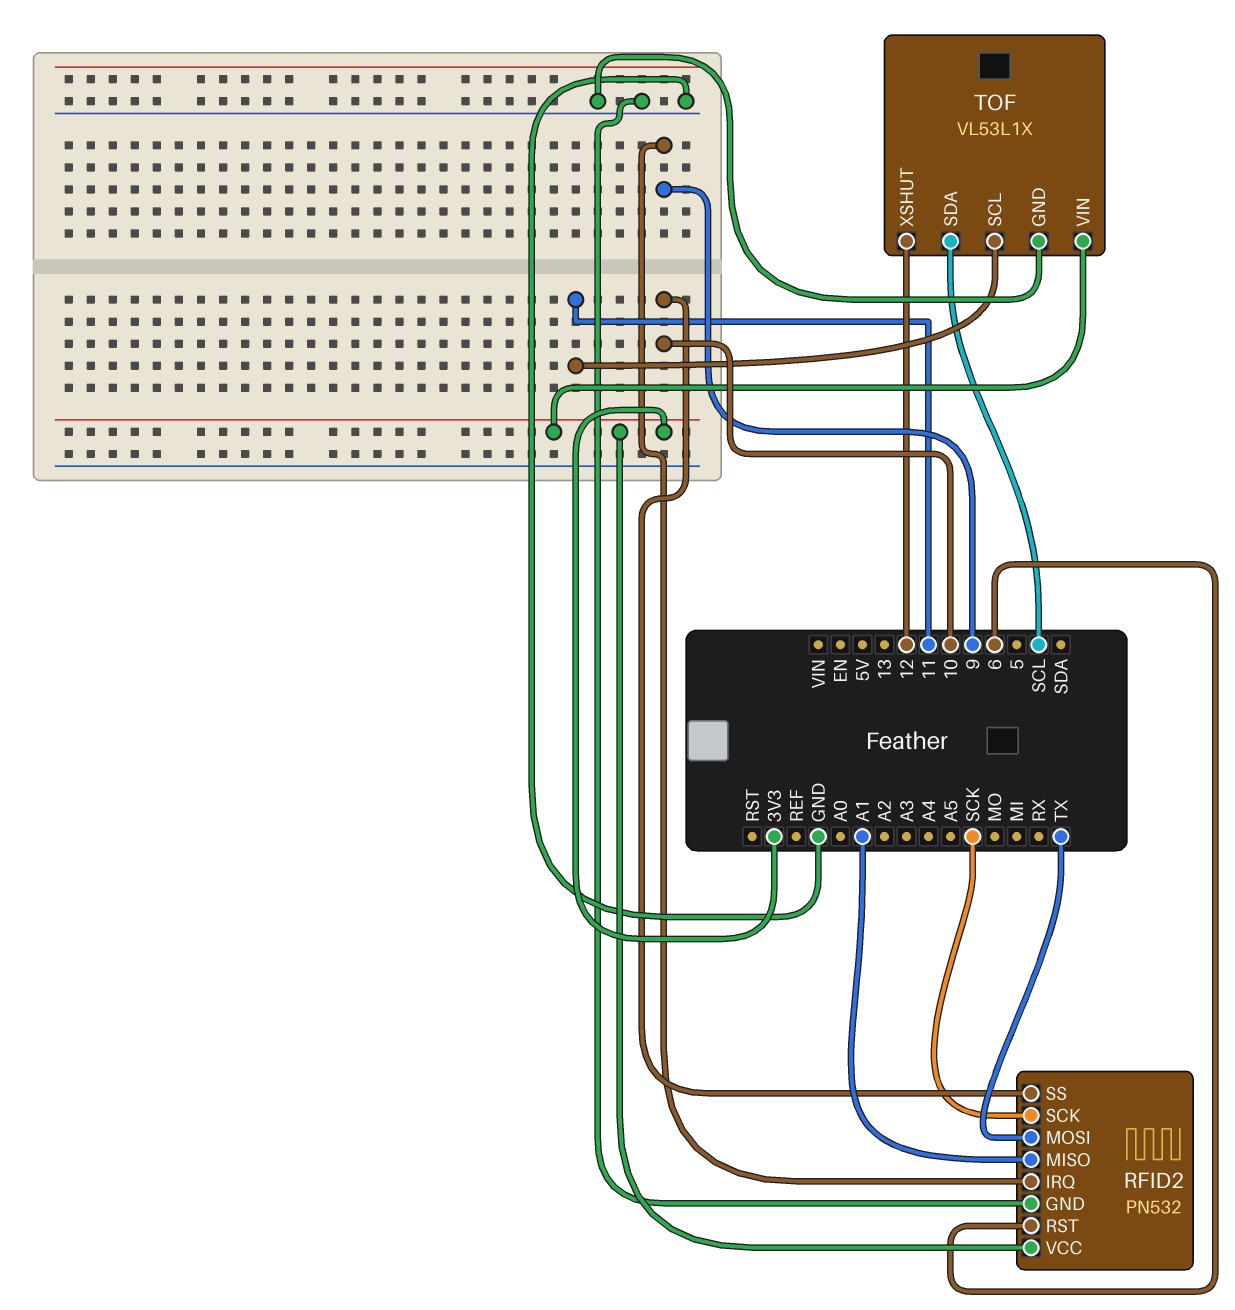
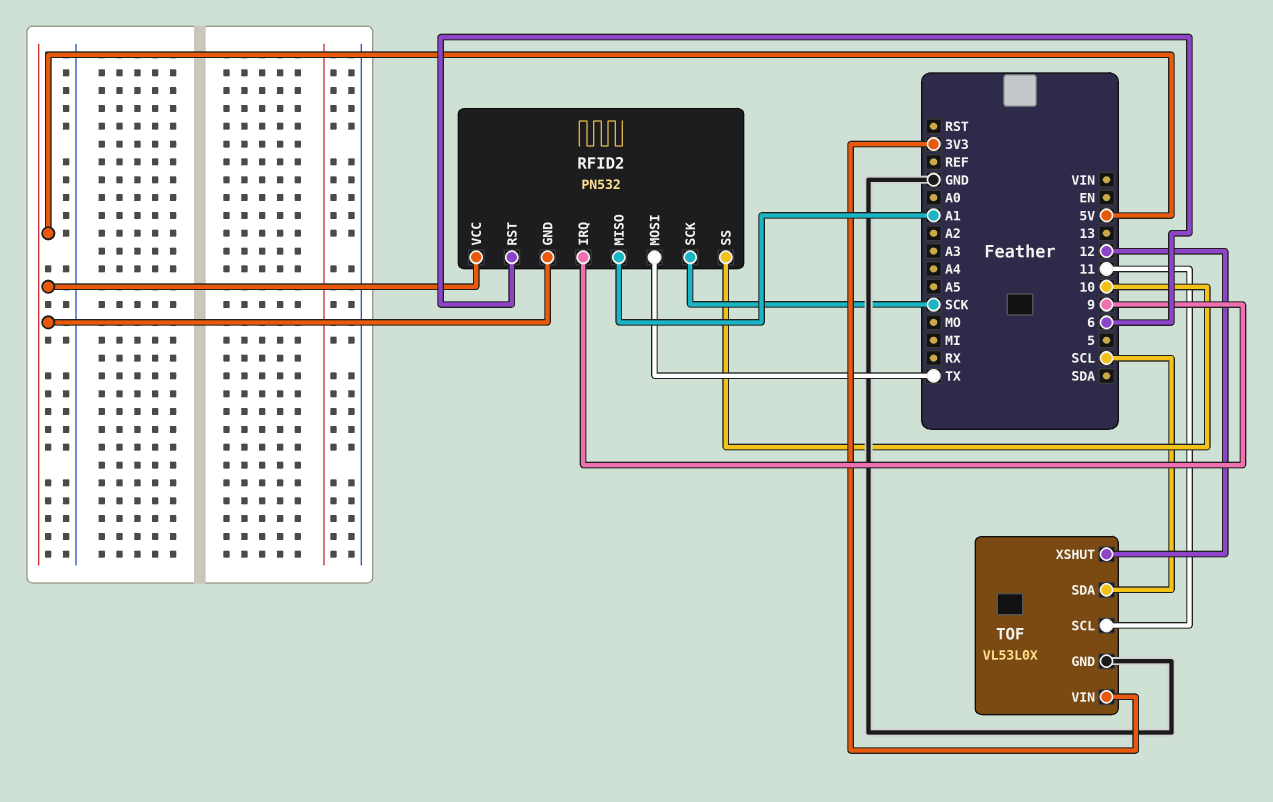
RFID2 pin GND: GND -> 5V
RFID2 pin VCC: 3V3 -> 5V
TOF: VL53L1X -> VL53L0X

